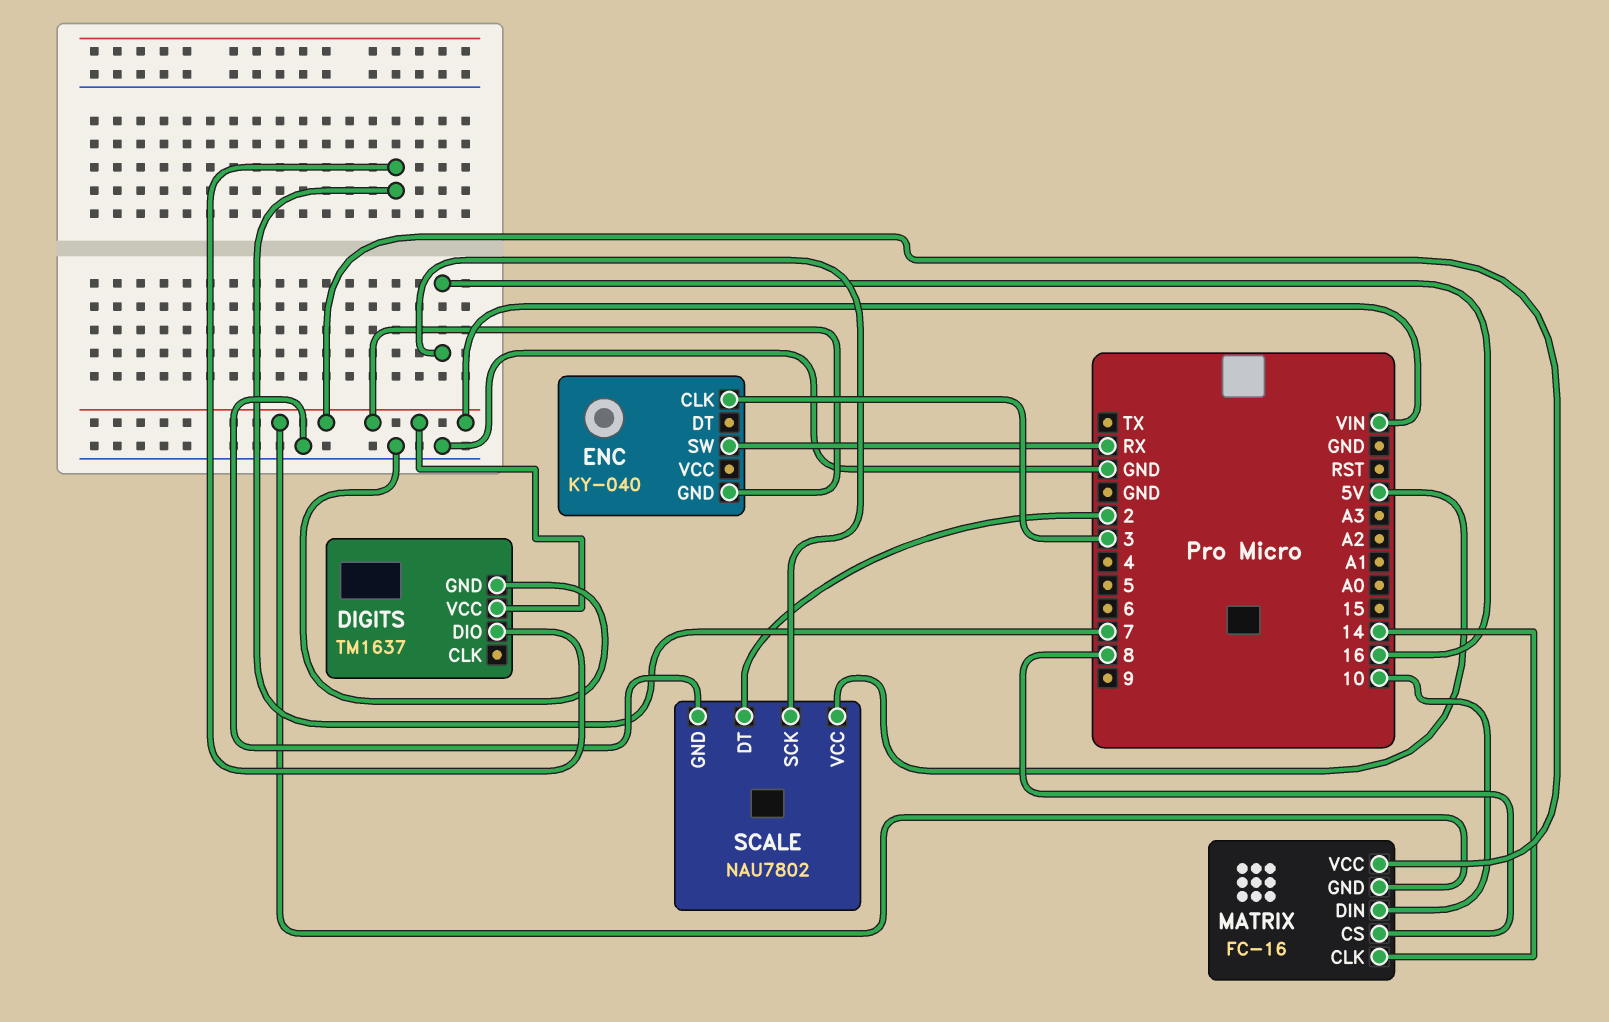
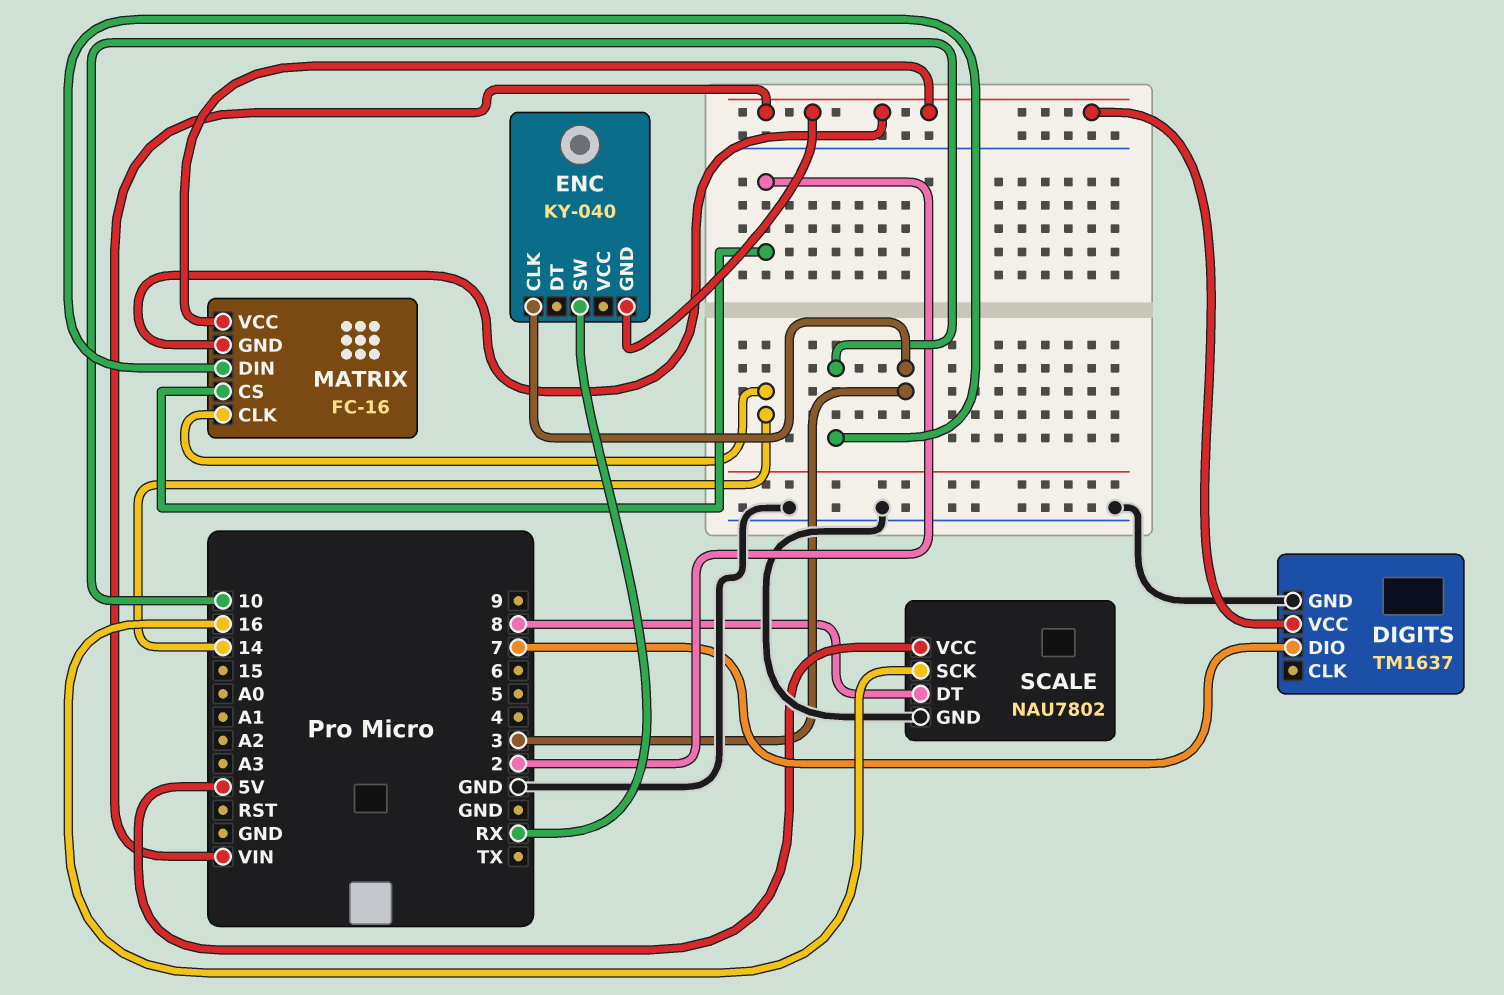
MATRIX pin CS: 8 -> 2
SCALE pin DT: 2 -> 8

